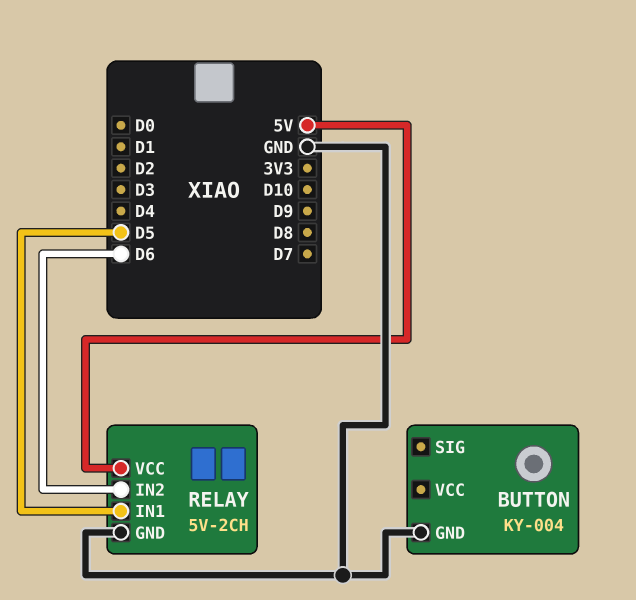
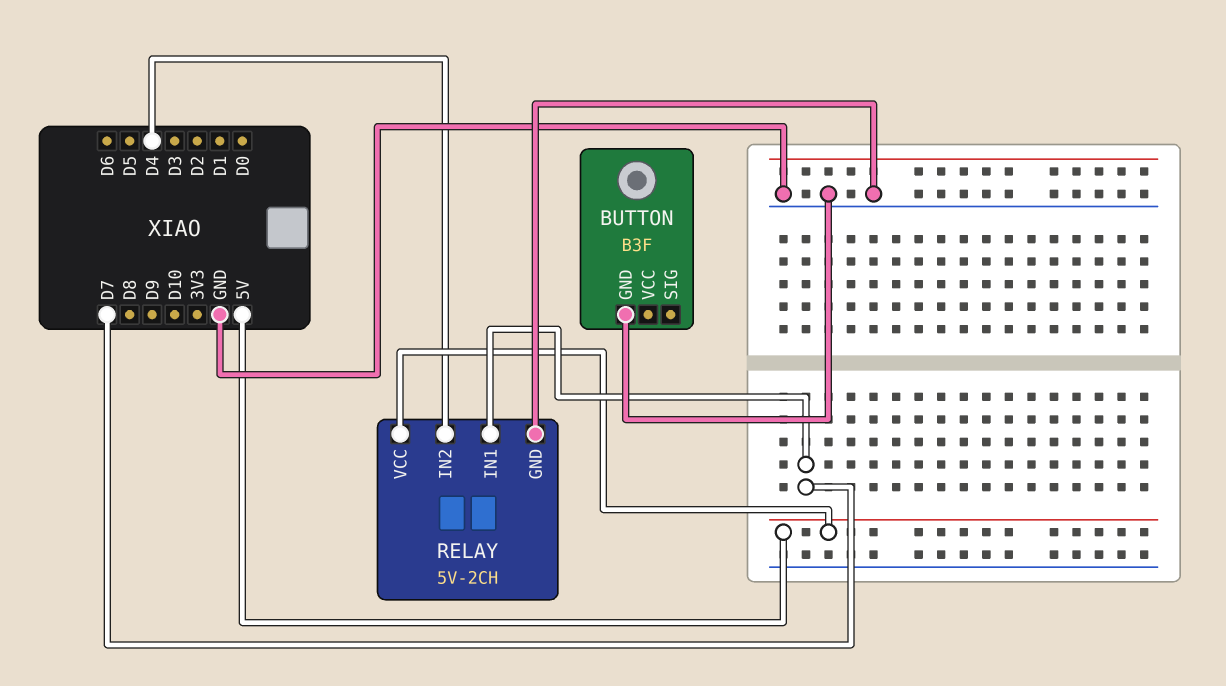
BUTTON: KY-004 -> B3F
RELAY pin IN1: D5 -> D7
RELAY pin IN2: D6 -> D4

